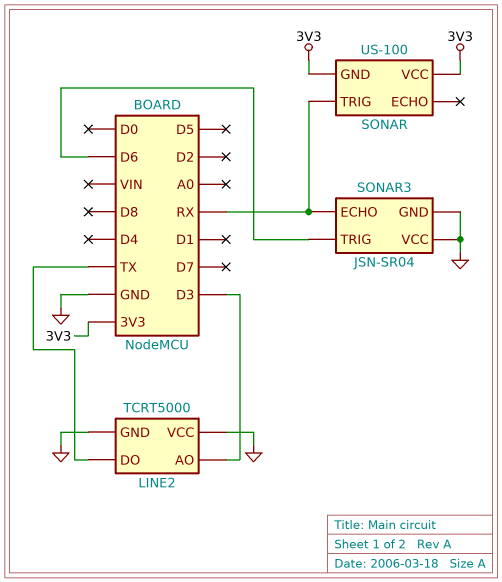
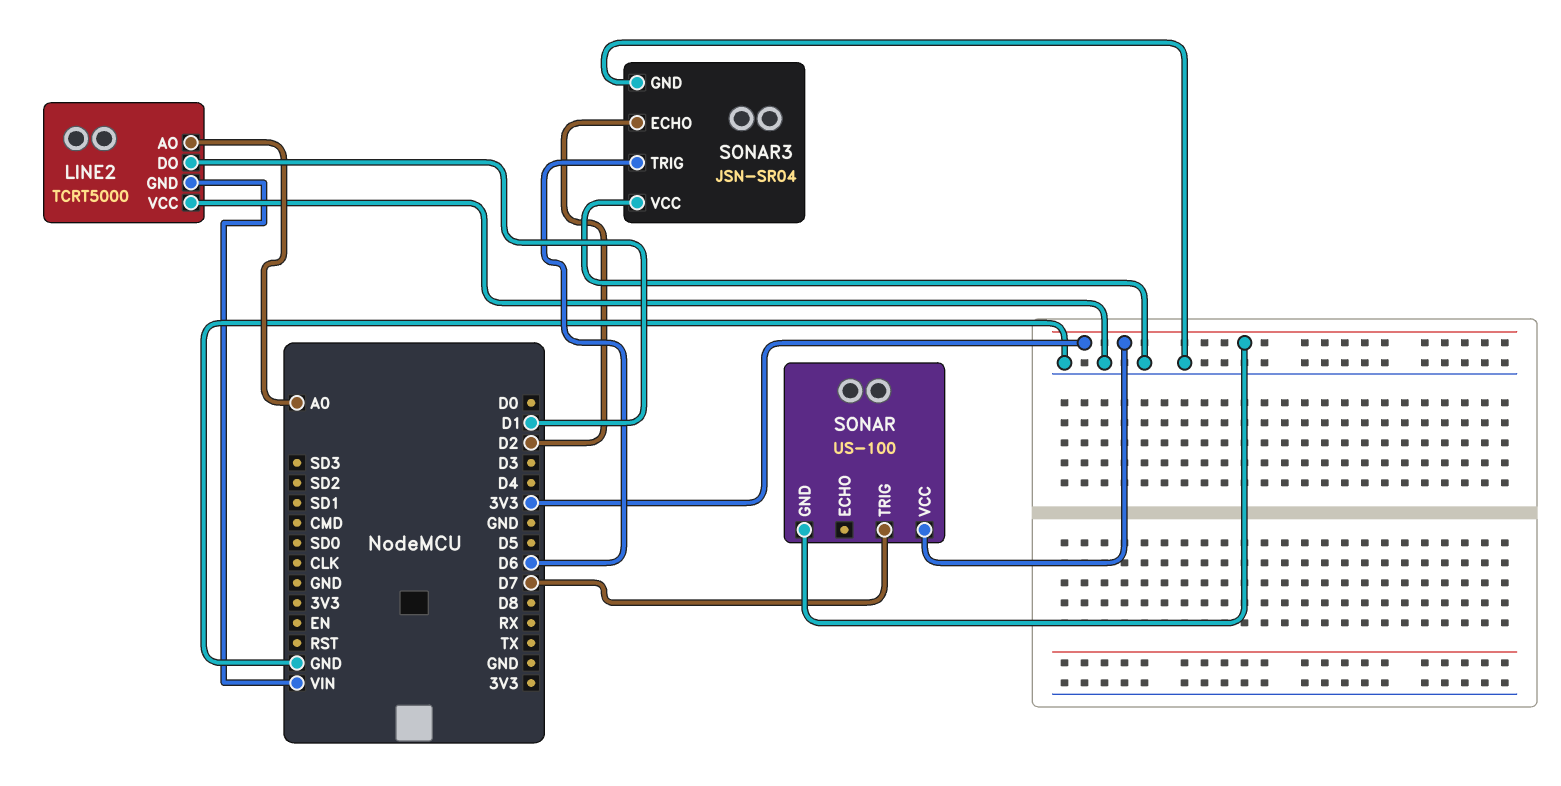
LINE2 pin AO: D3 -> A0
LINE2 pin DO: TX -> D1
LINE2 pin GND: GND -> VIN
SONAR pin TRIG: RX -> D7
SONAR3 pin ECHO: RX -> D2

